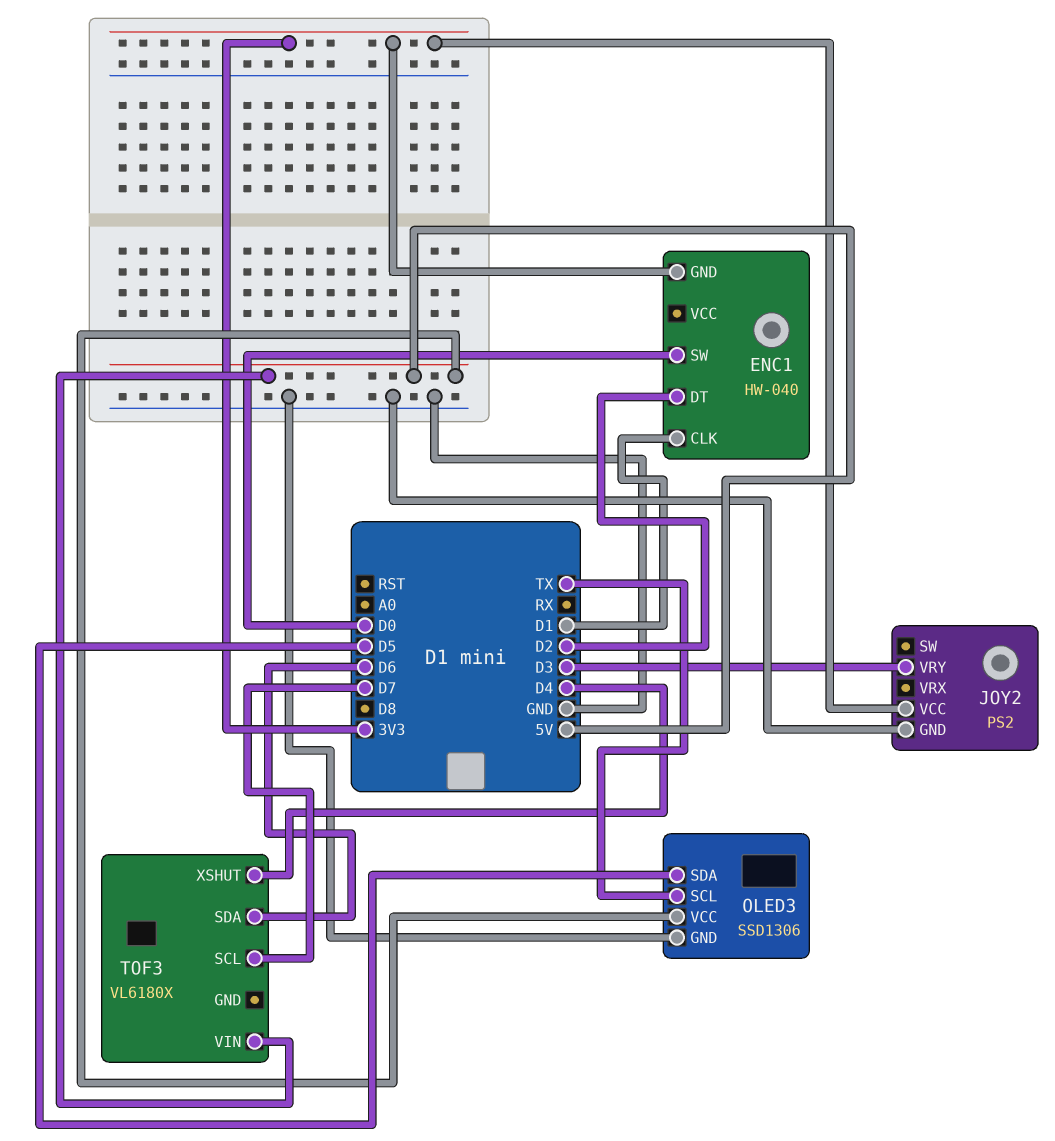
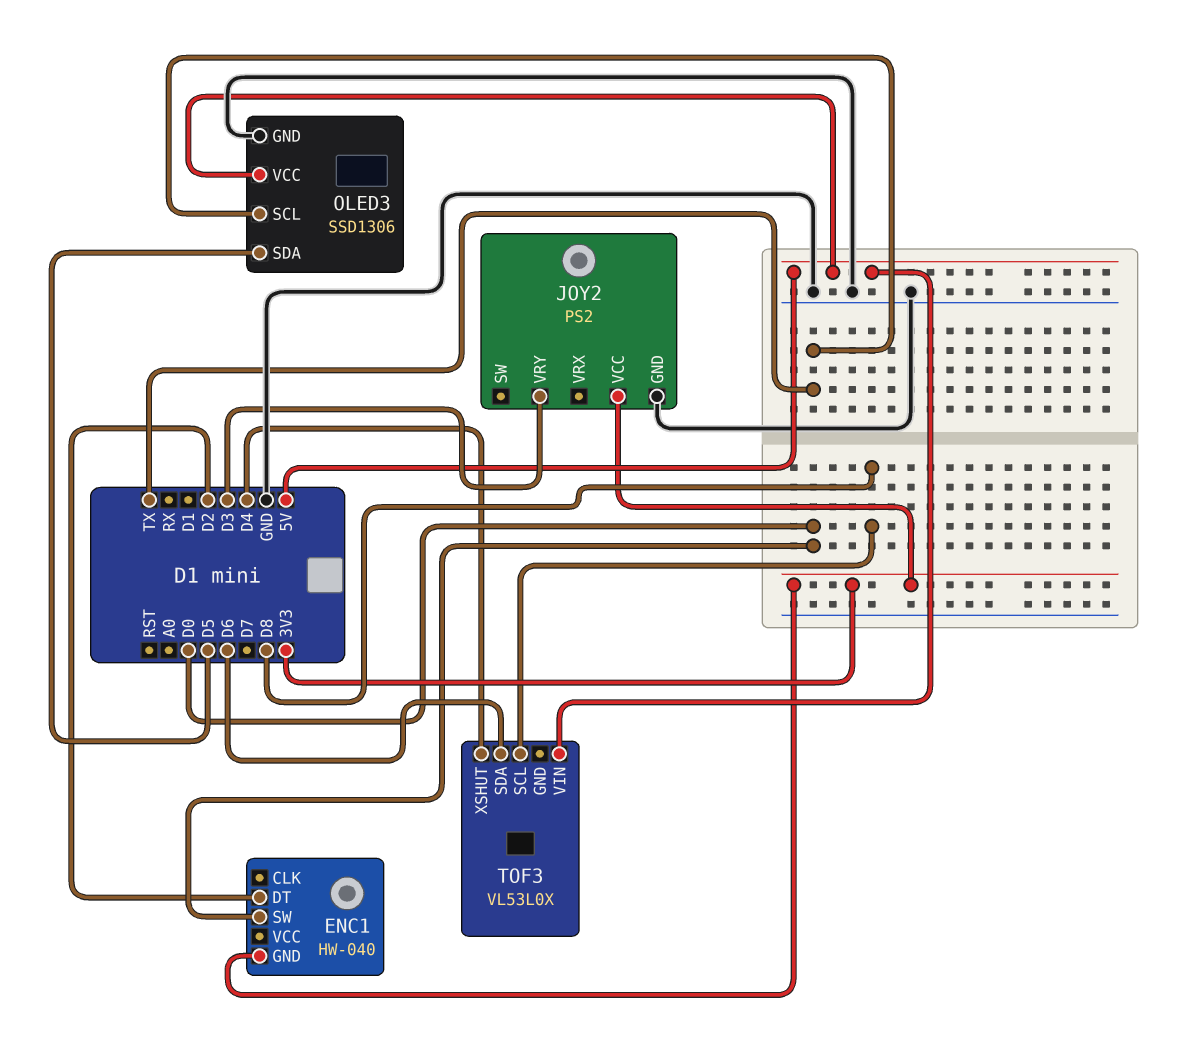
ENC1 pin CLK: D1 -> none
TOF3: VL6180X -> VL53L0X
TOF3 pin SCL: D7 -> D8

